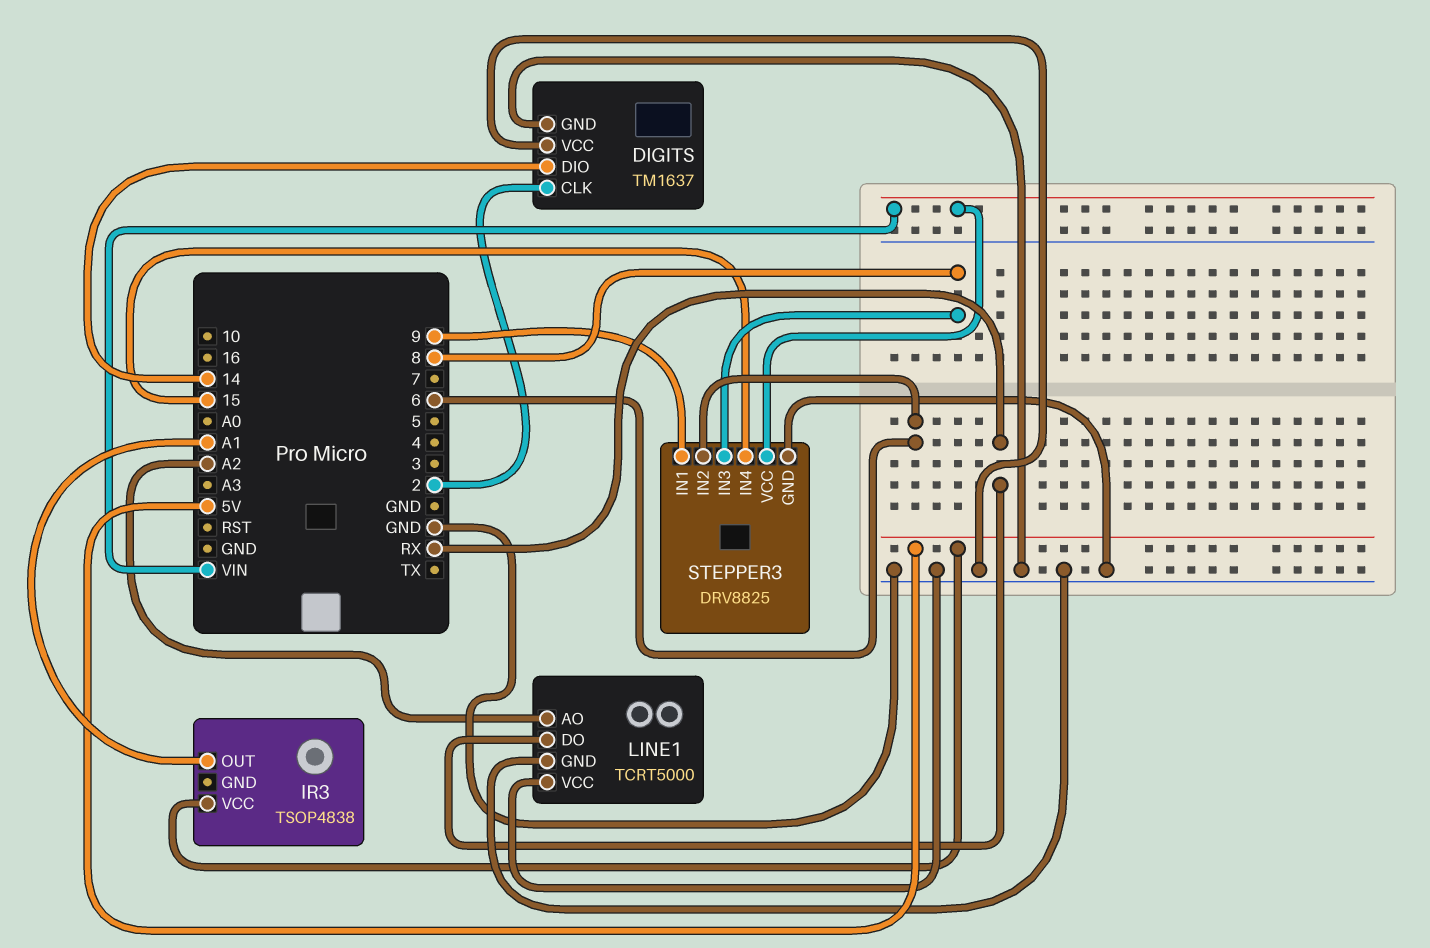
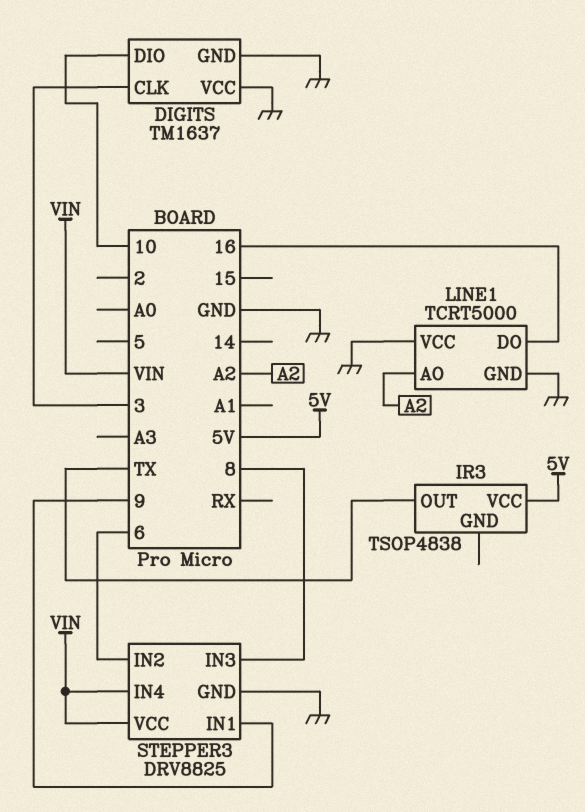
DIGITS pin CLK: 2 -> 3
DIGITS pin DIO: 14 -> 10
IR3 pin OUT: A1 -> TX
LINE1 pin DO: RX -> 16
STEPPER3 pin IN4: 15 -> VIN

